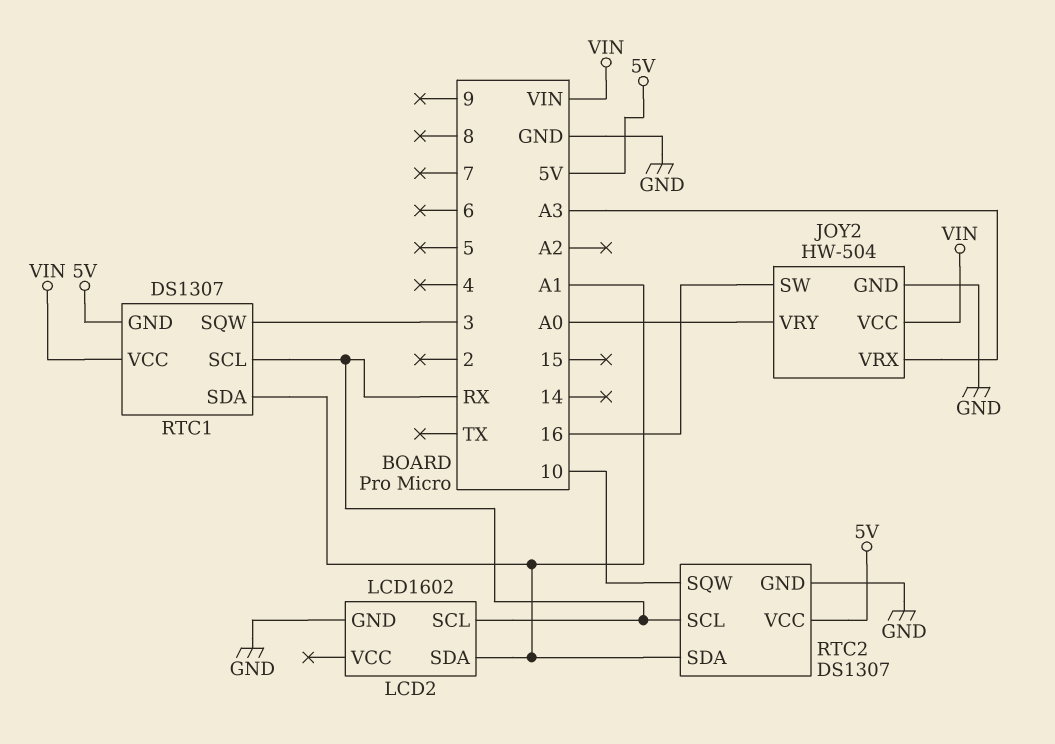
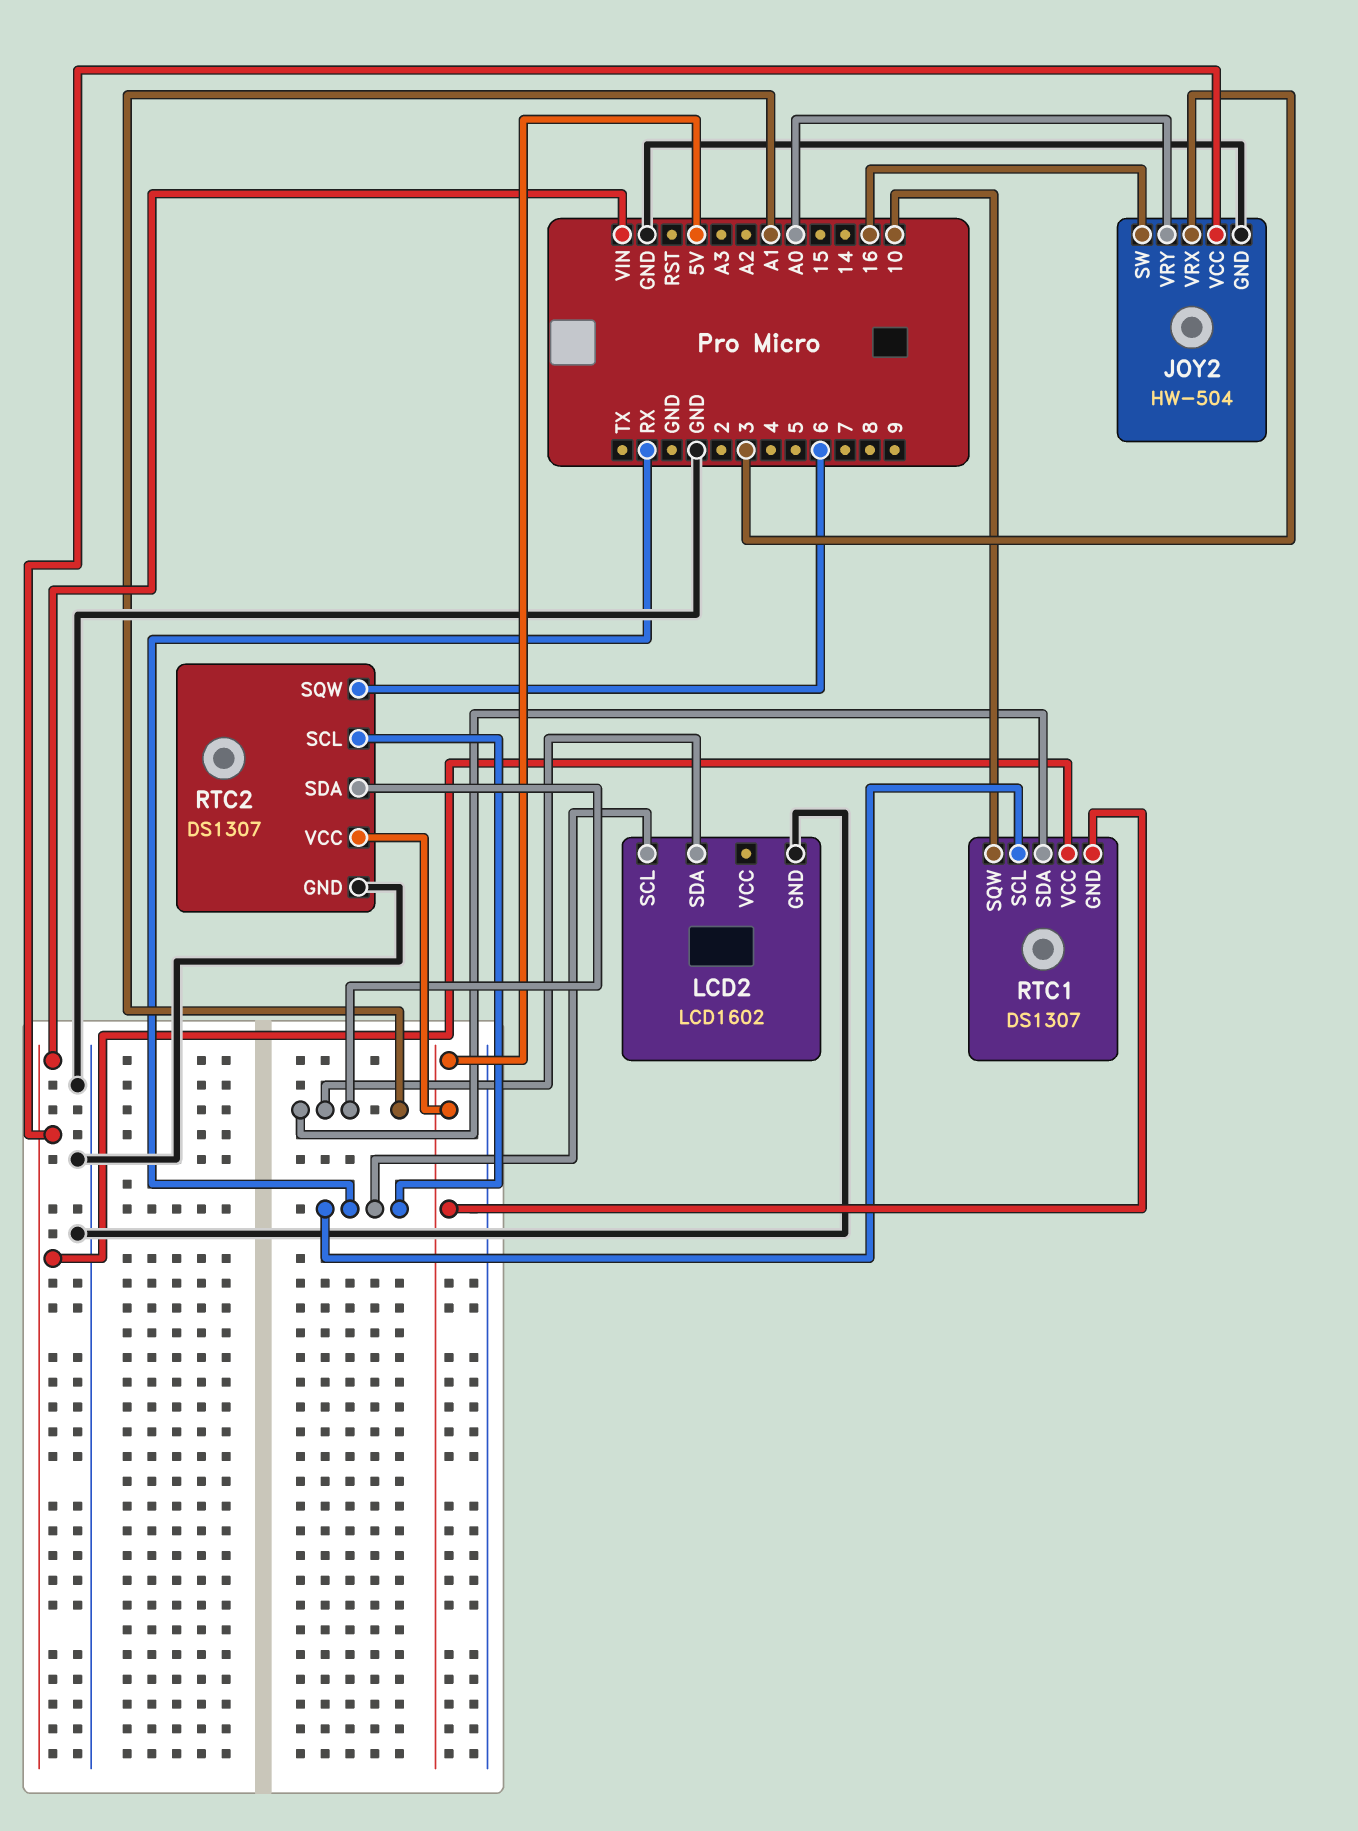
JOY2 pin VRX: A3 -> 3
RTC1 pin SQW: 3 -> 10
RTC2 pin SQW: 10 -> 6

